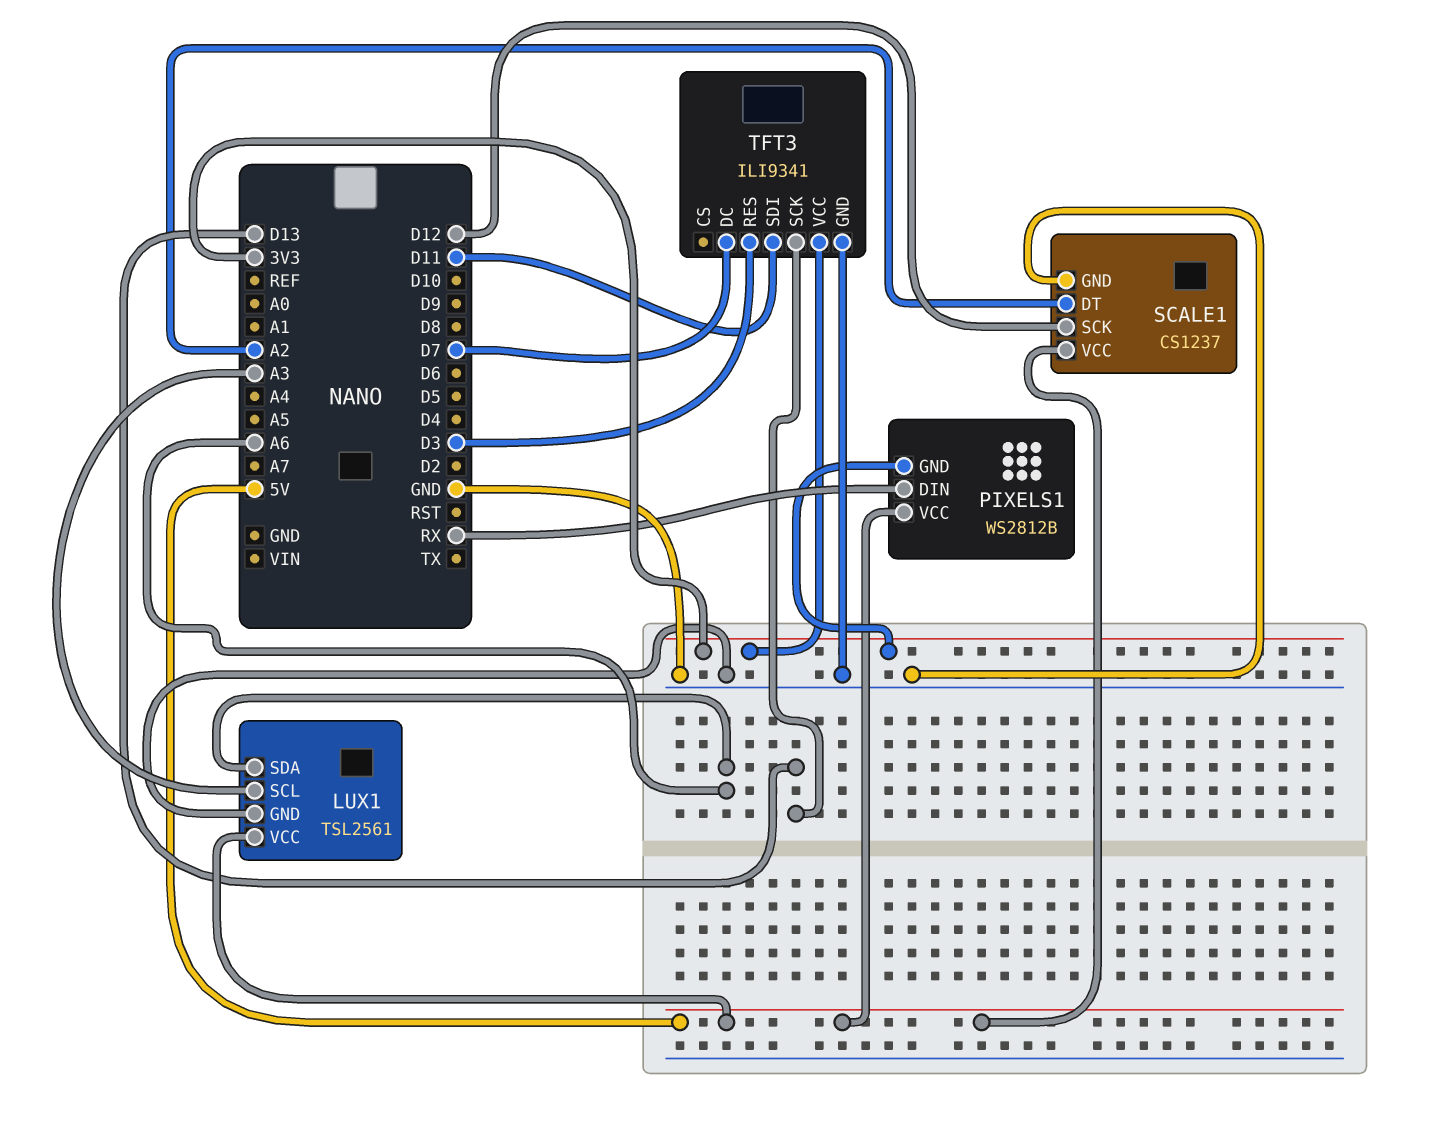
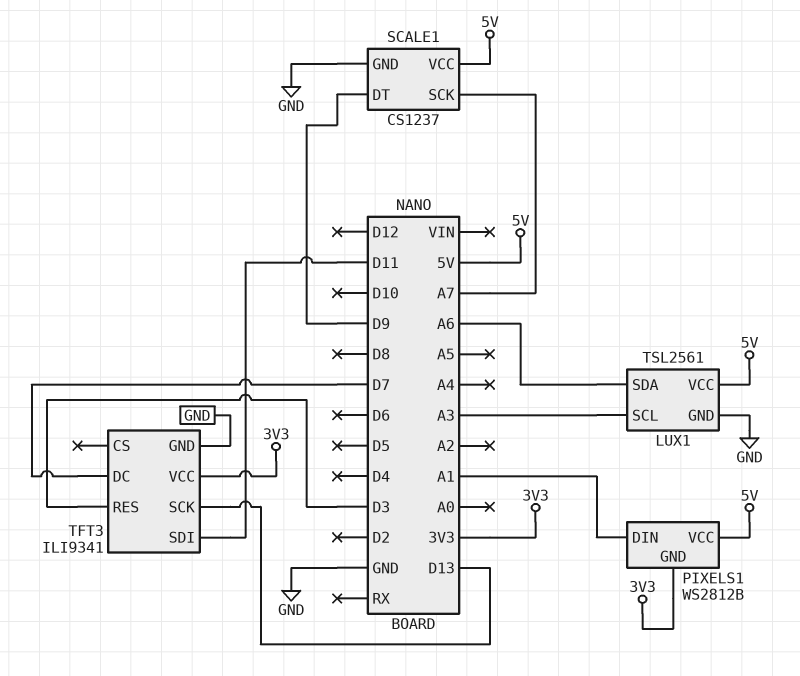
PIXELS1 pin DIN: RX -> A1
SCALE1 pin DT: A2 -> D9
SCALE1 pin SCK: D12 -> A7

